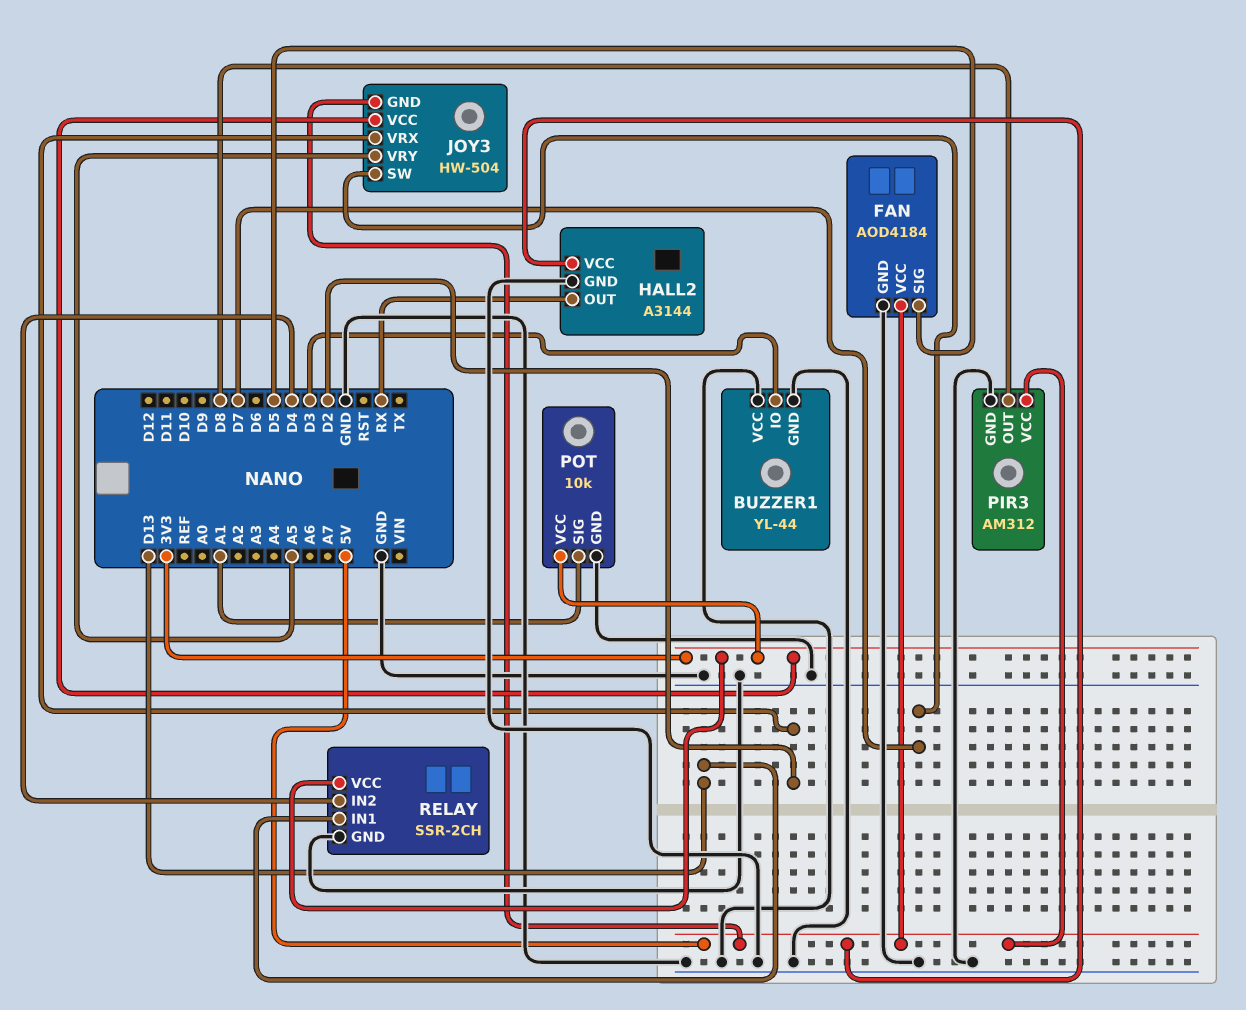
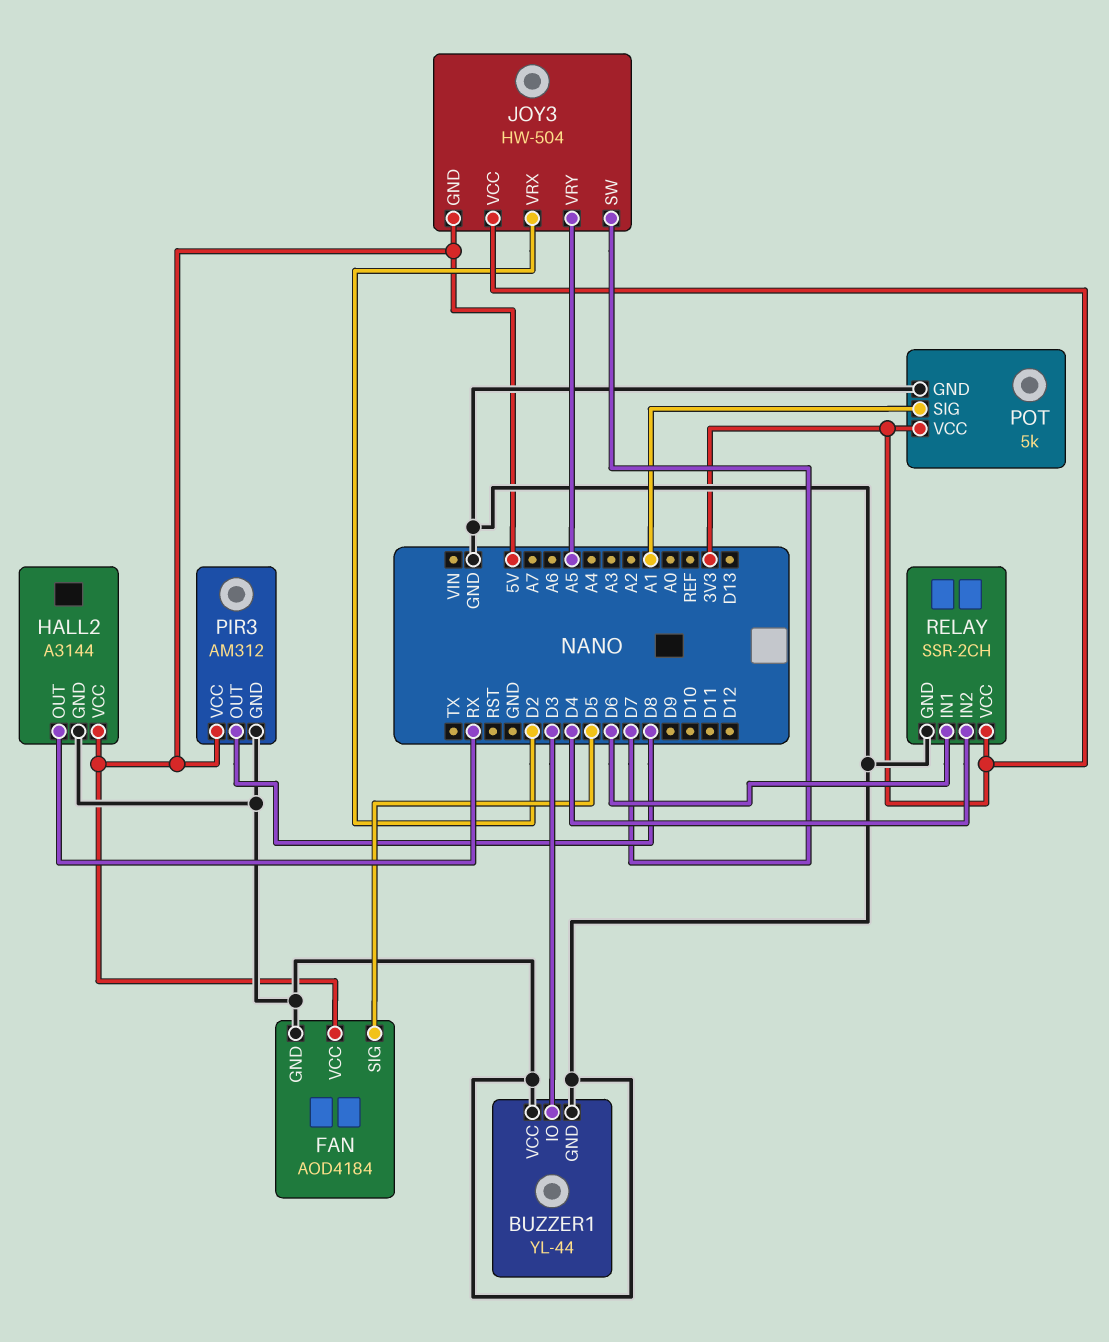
POT: 10k -> 5k
RELAY pin IN1: D13 -> D6

